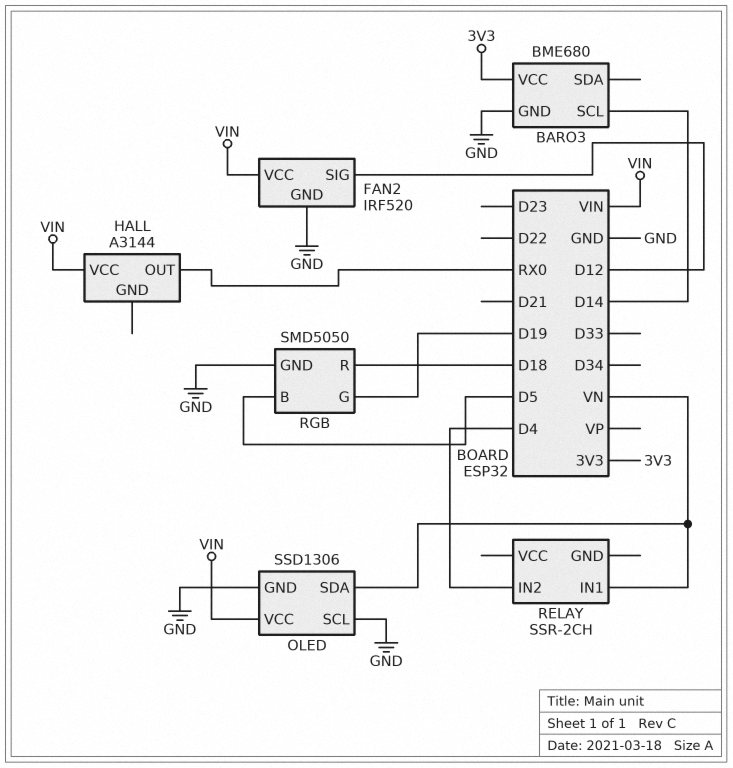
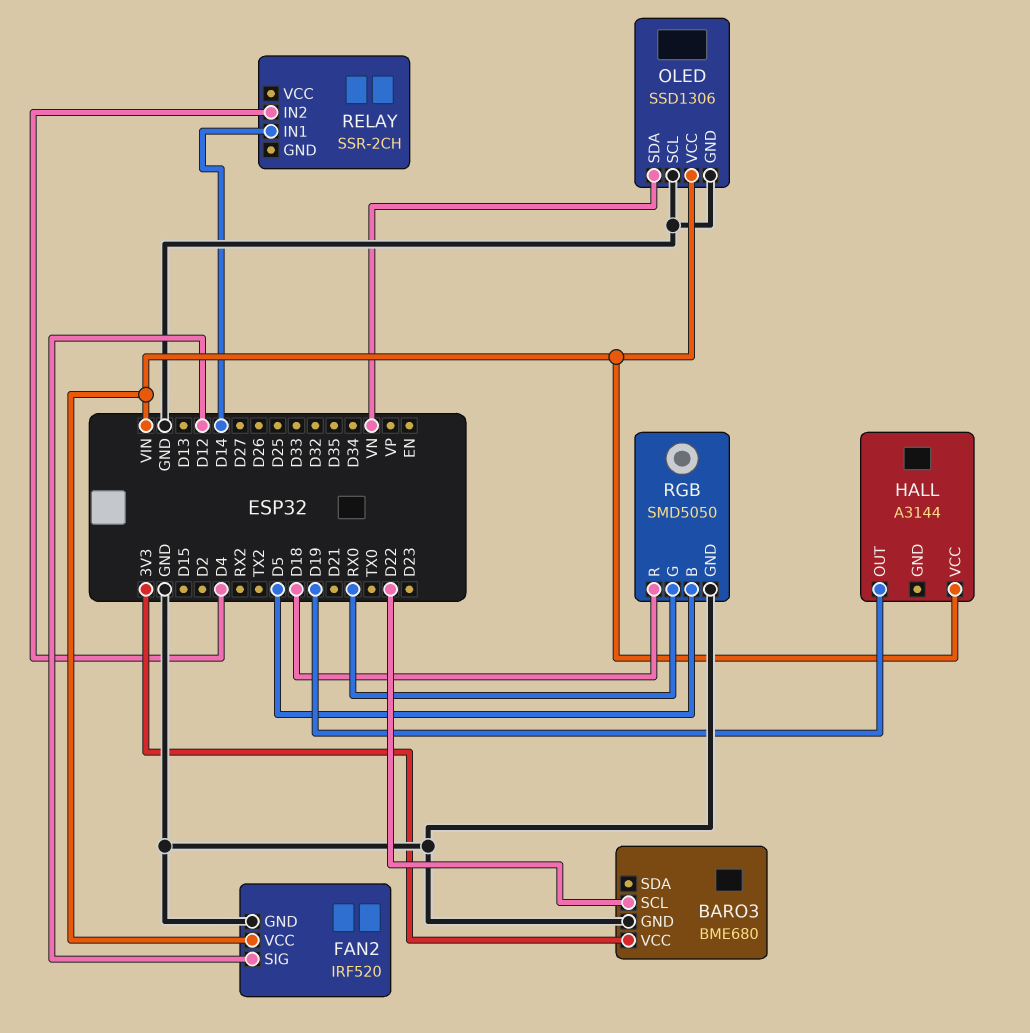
BARO3 pin SCL: D14 -> D22
HALL pin OUT: RX0 -> D19
RELAY pin IN1: VN -> D14
RGB pin G: D19 -> RX0

